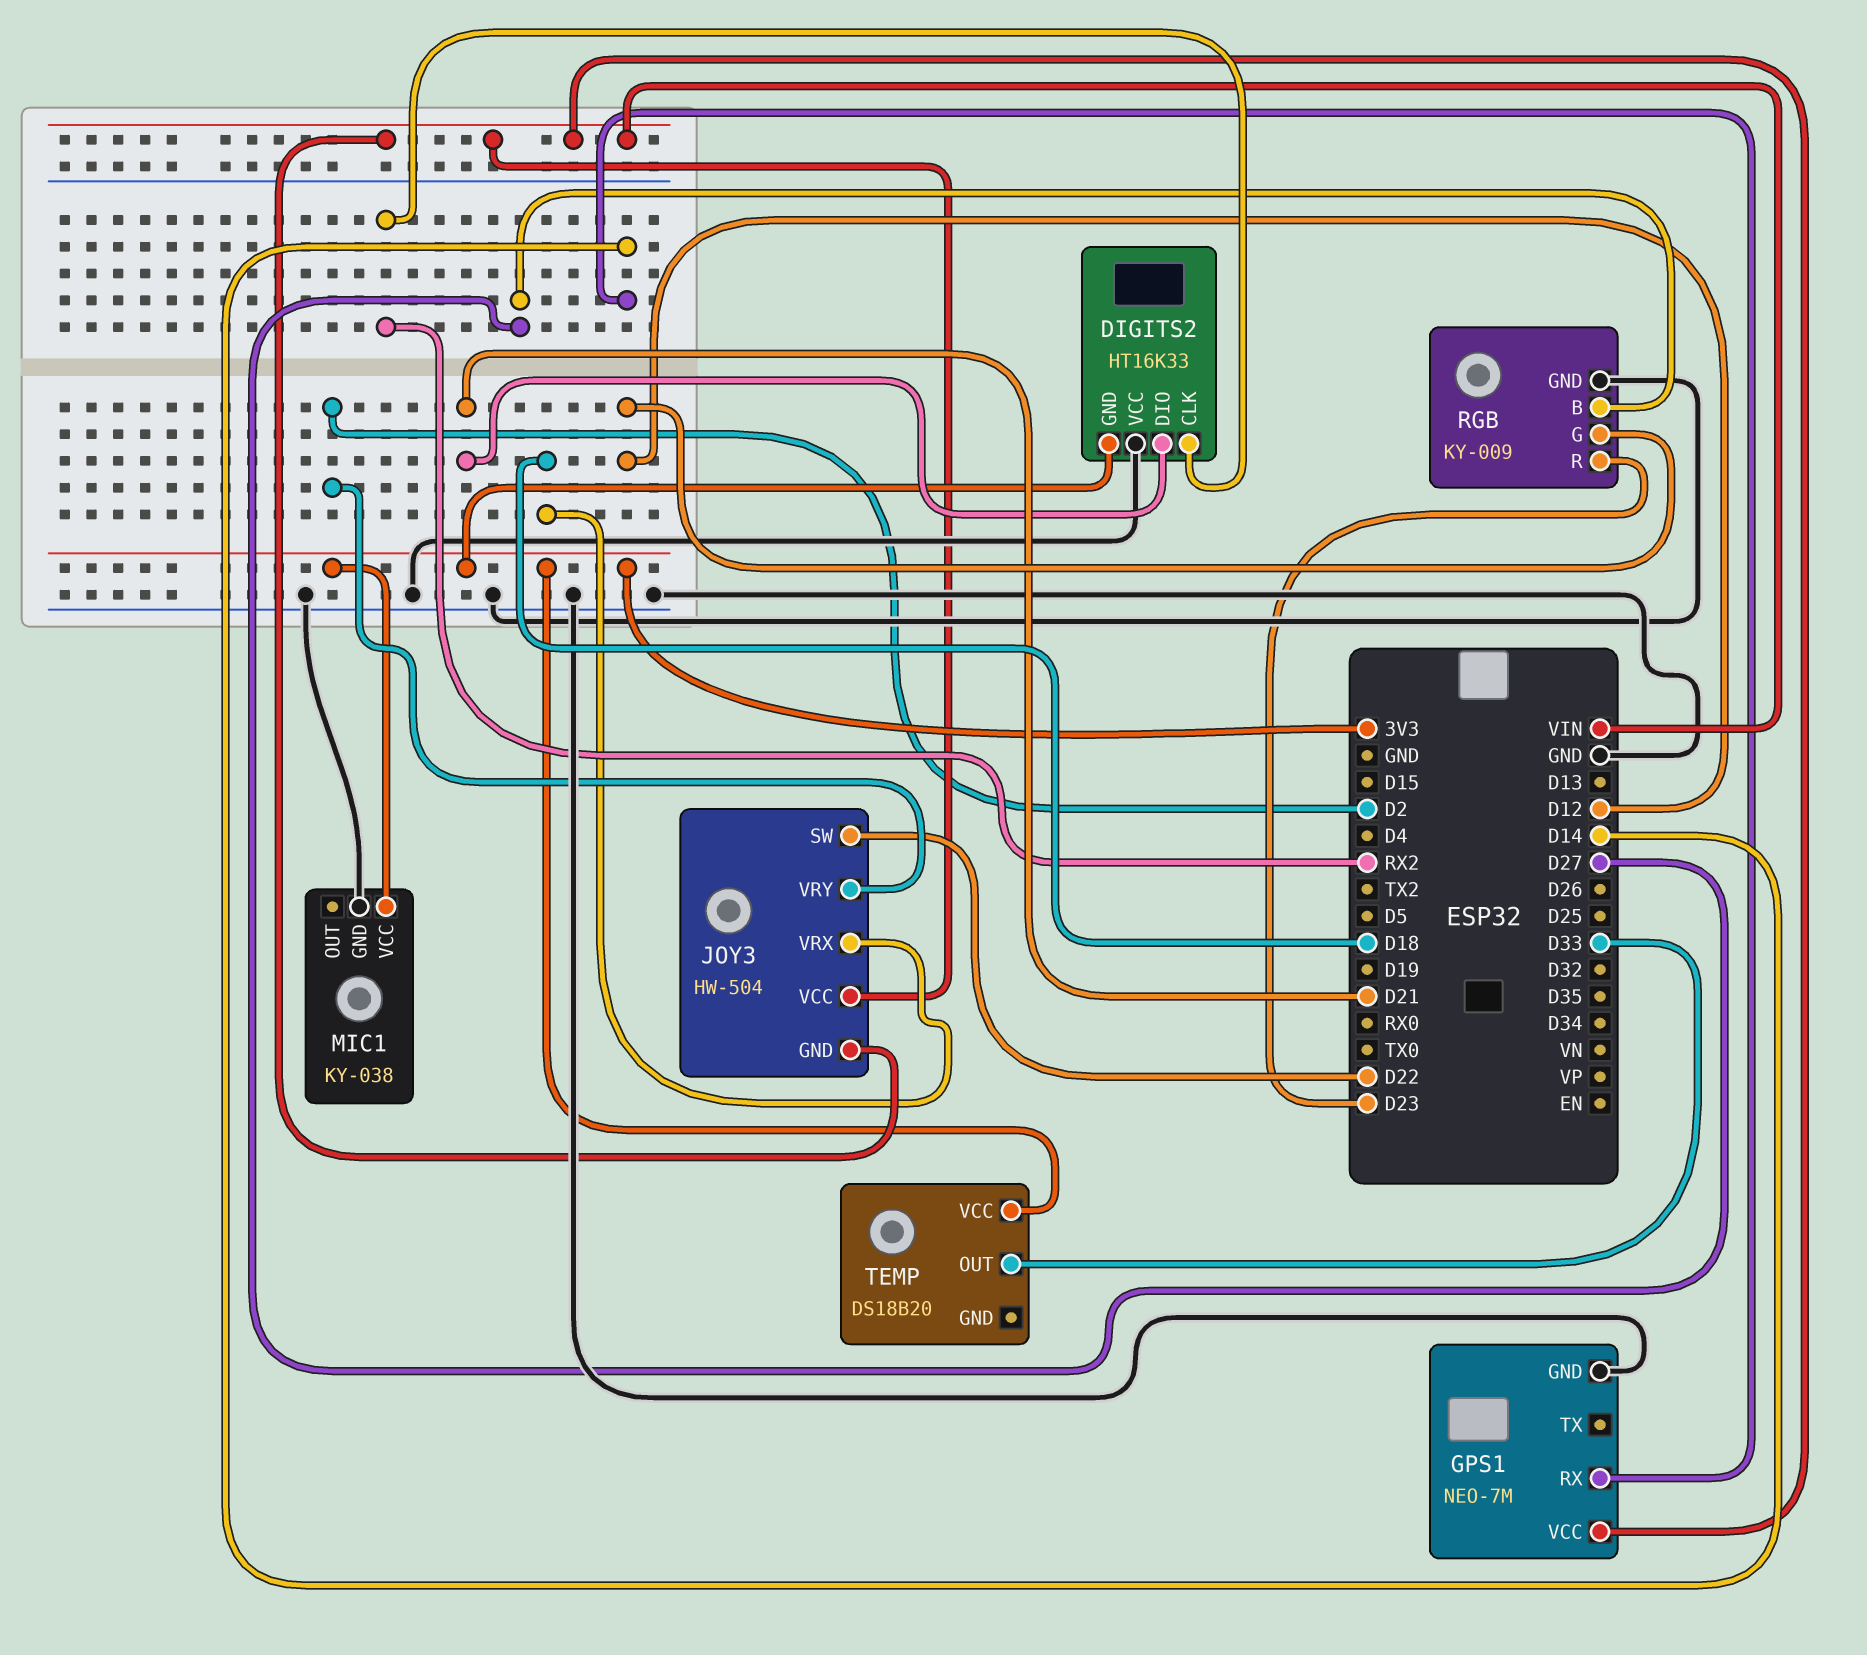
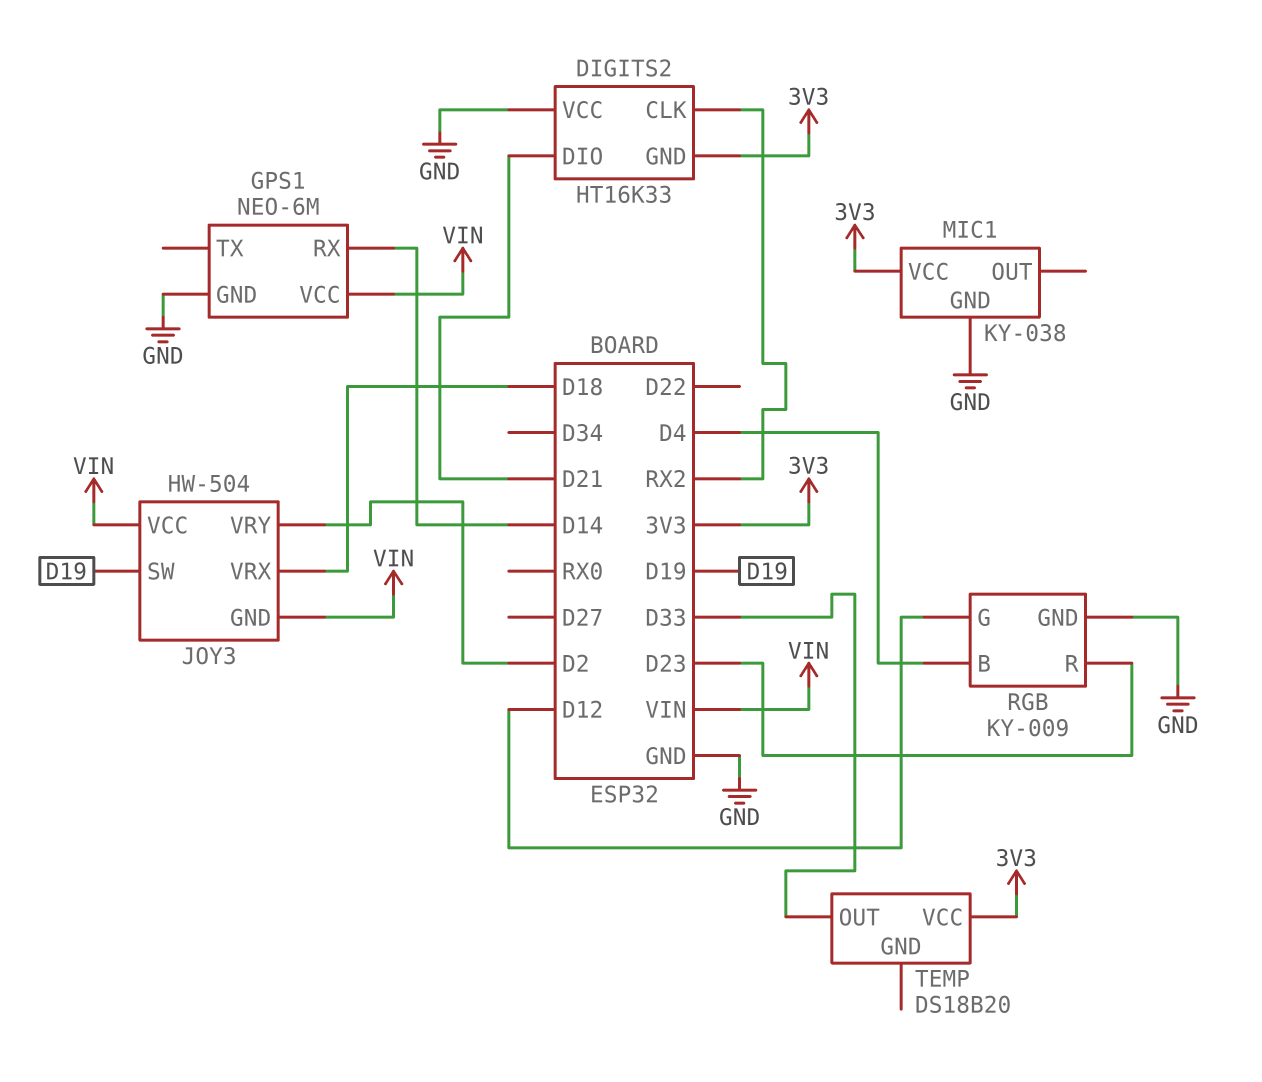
GPS1: NEO-7M -> NEO-6M
JOY3 pin SW: D22 -> D19
RGB pin B: D27 -> D4

